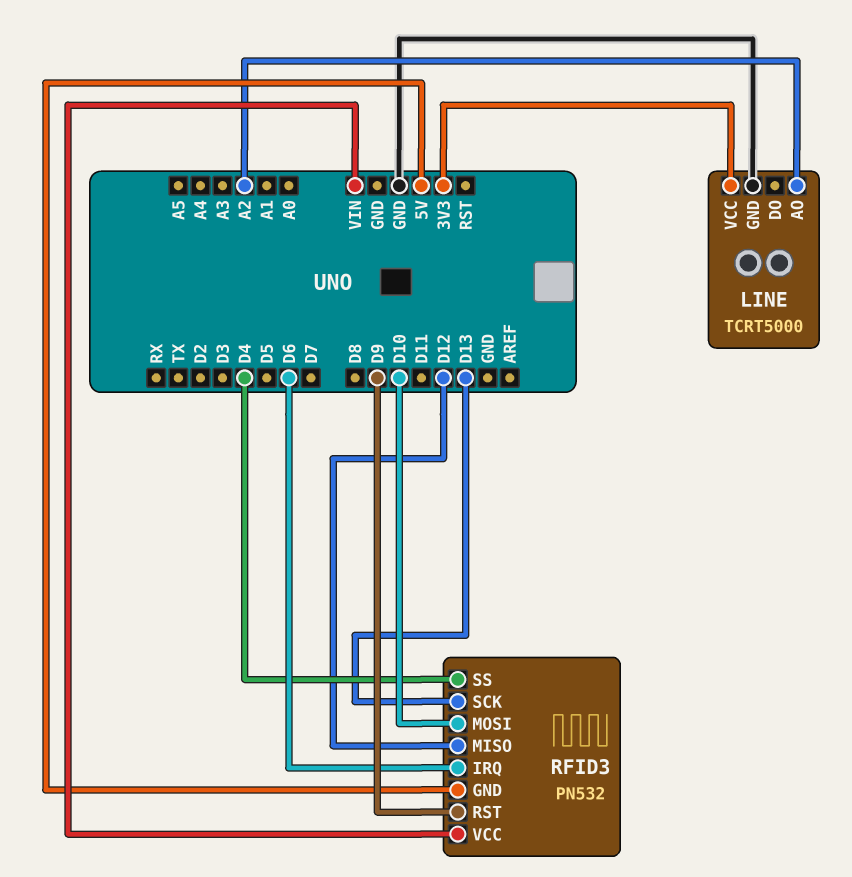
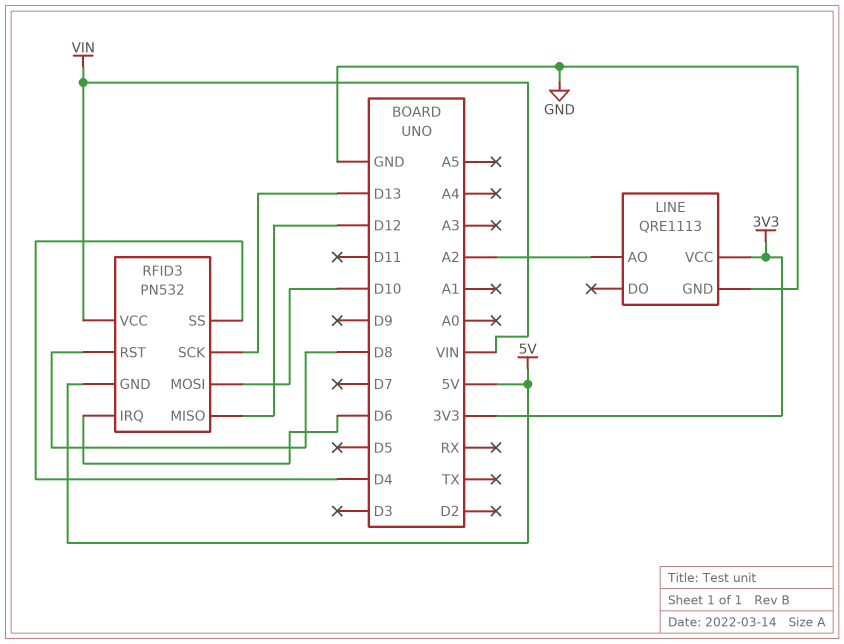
LINE: TCRT5000 -> QRE1113
RFID3 pin RST: D9 -> D8

